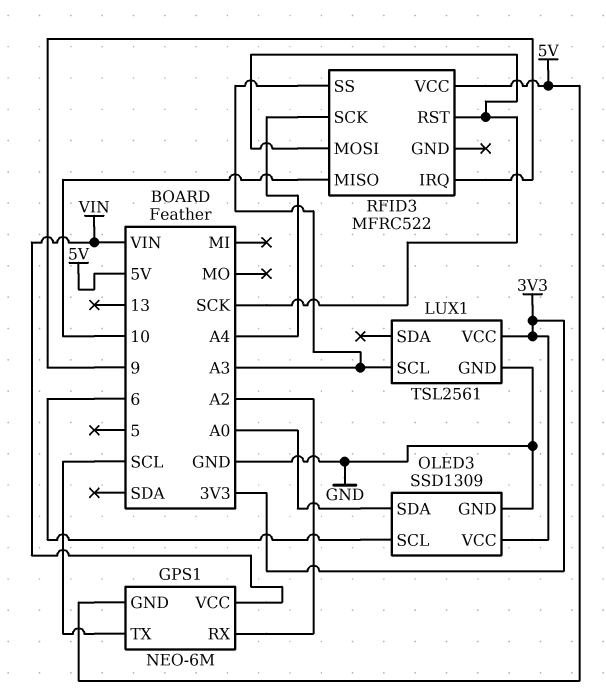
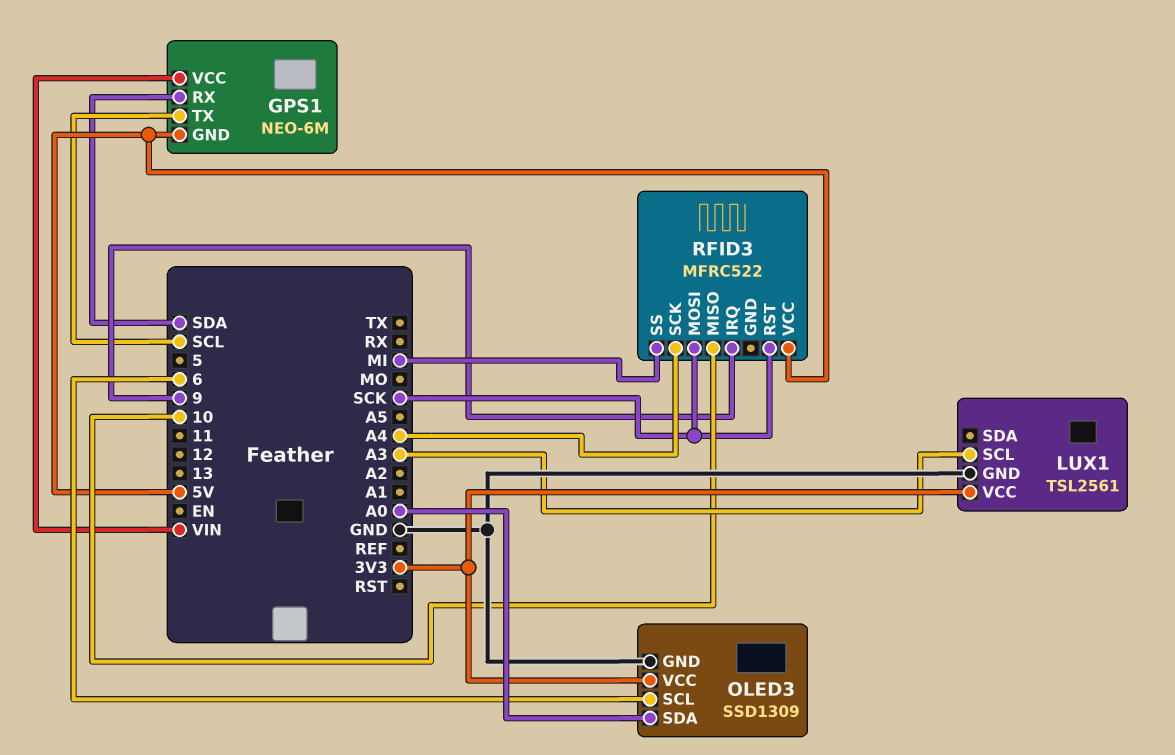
GPS1 pin RX: A2 -> SDA
RFID3 pin SS: A3 -> MI

